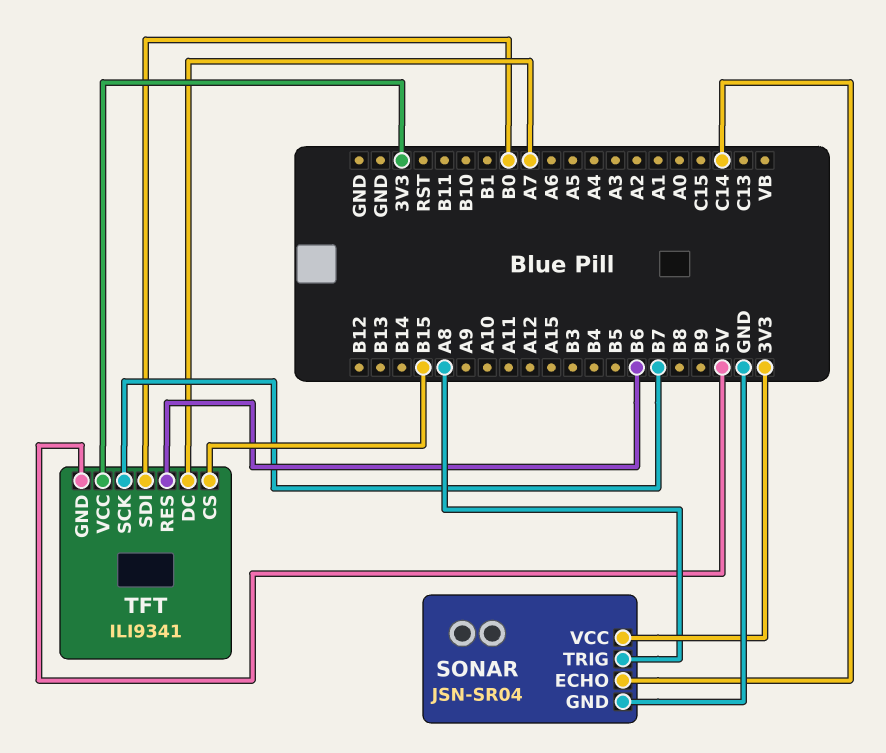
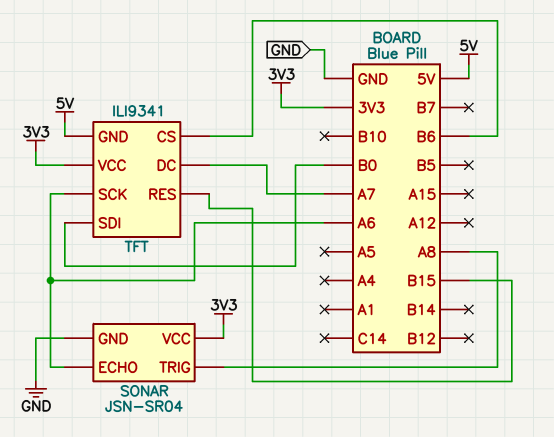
SONAR pin ECHO: C14 -> A6
TFT pin CS: B15 -> B6
TFT pin RES: B6 -> B15
TFT pin SCK: B7 -> A6

